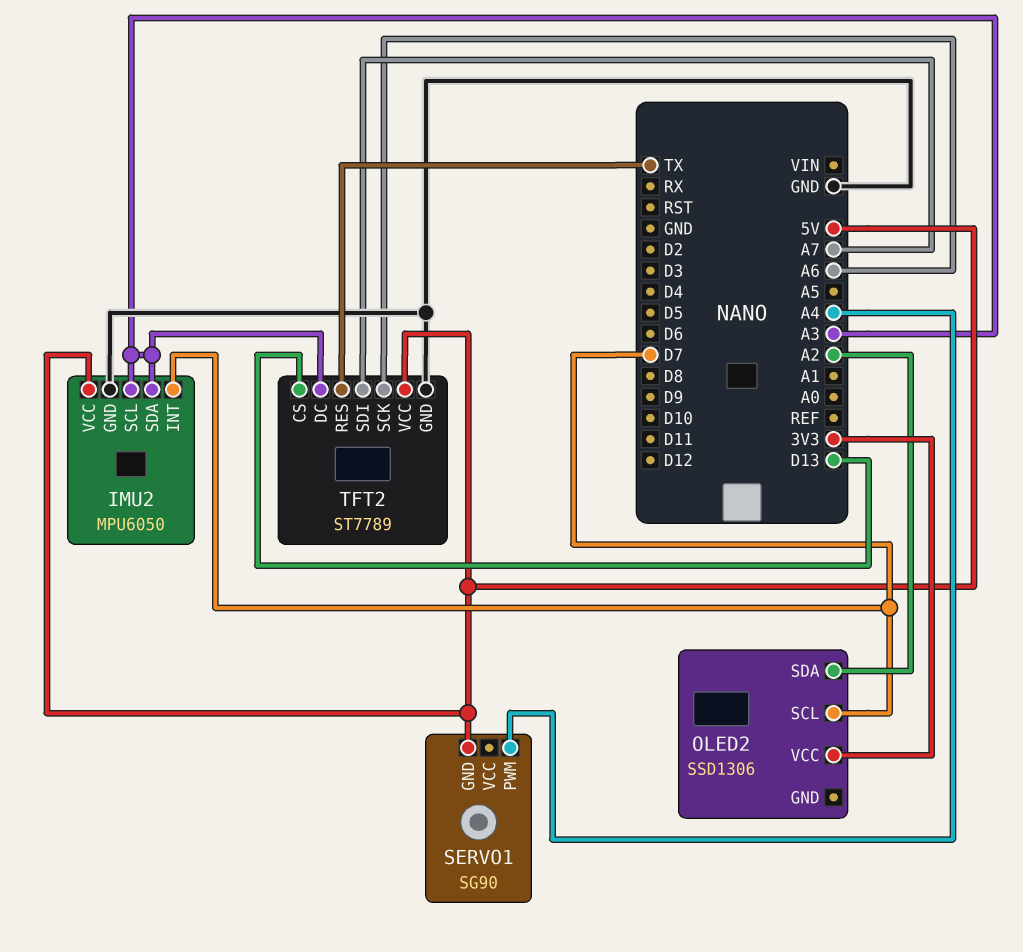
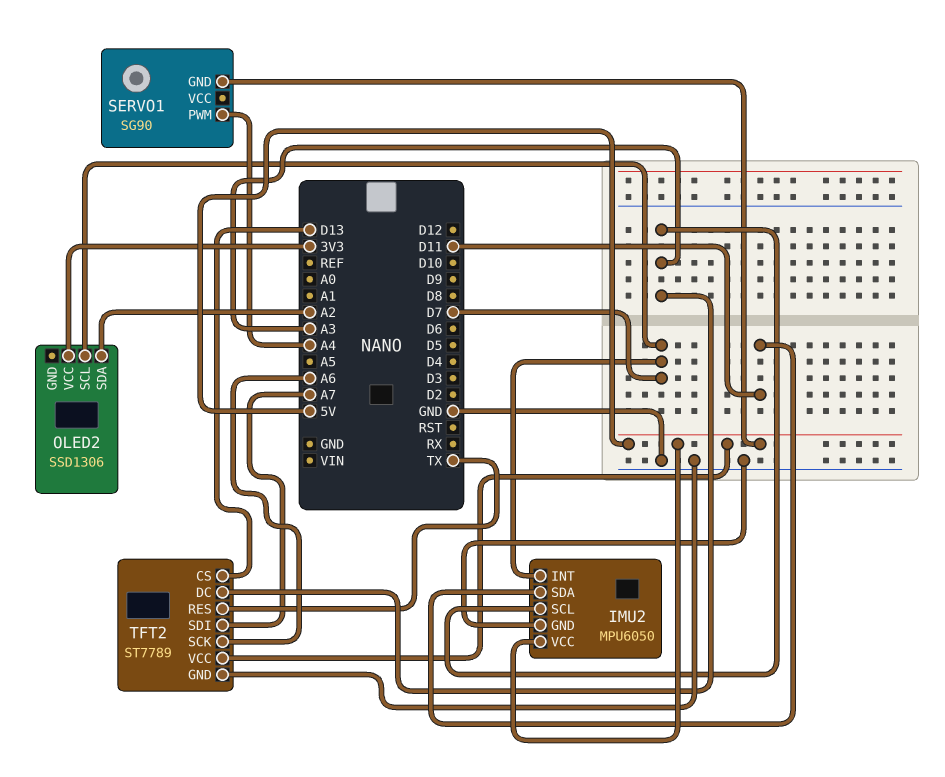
IMU2 pin SDA: A3 -> D11

